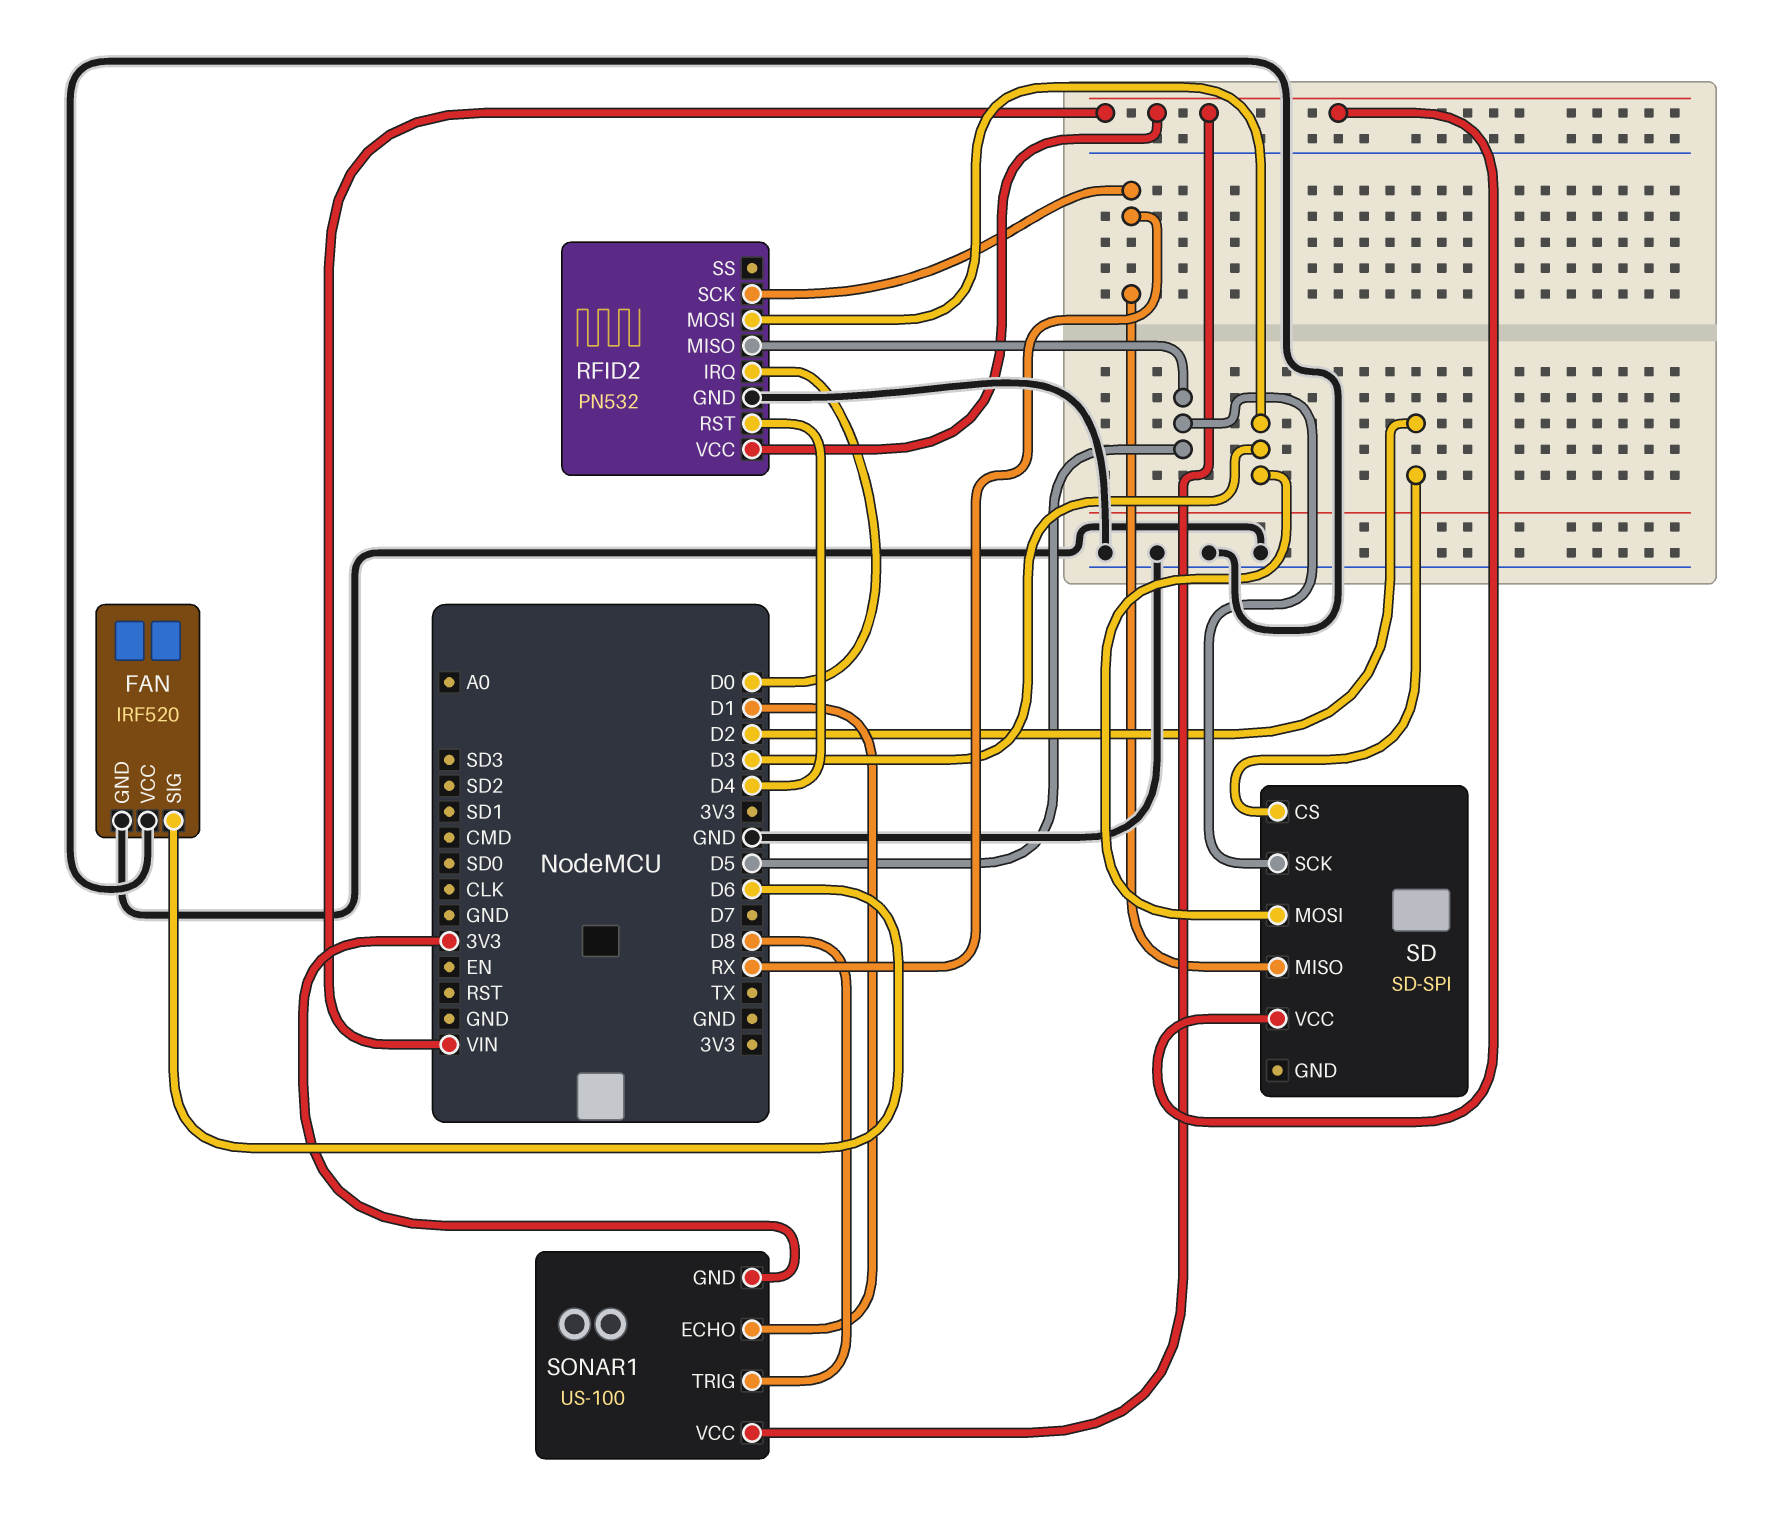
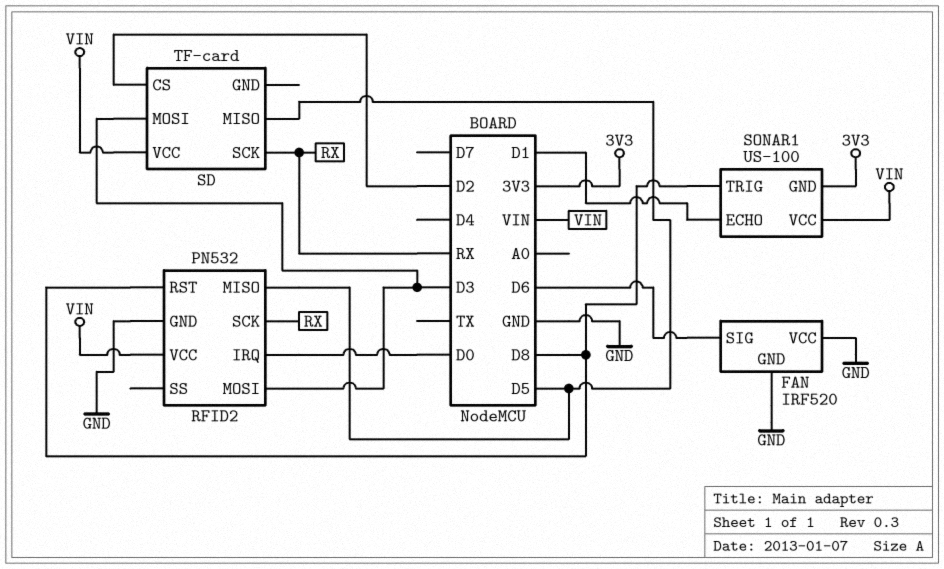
RFID2 pin RST: D4 -> D8
SD: SD-SPI -> TF-card
SD pin MISO: RX -> D5
SD pin SCK: D5 -> RX

